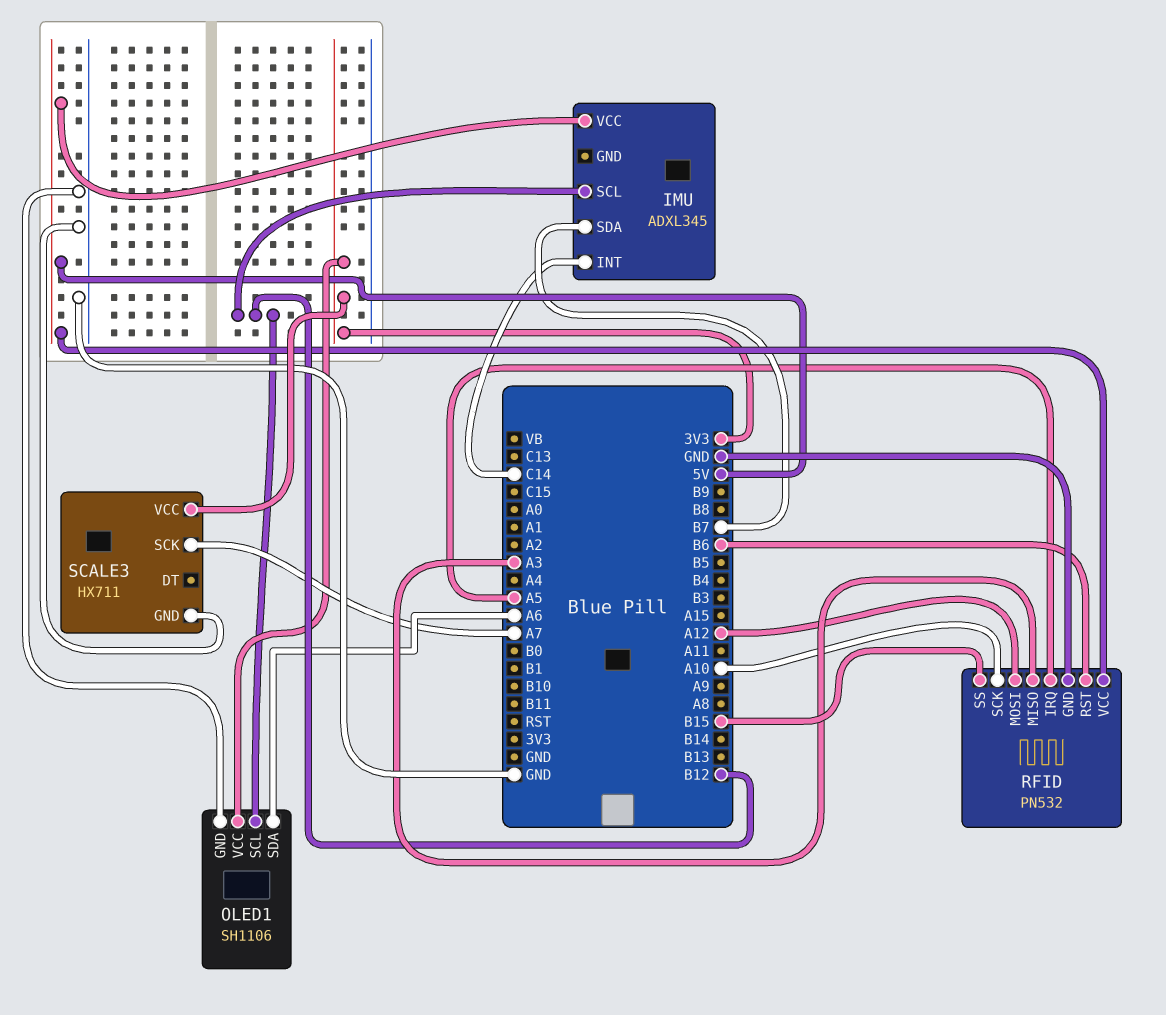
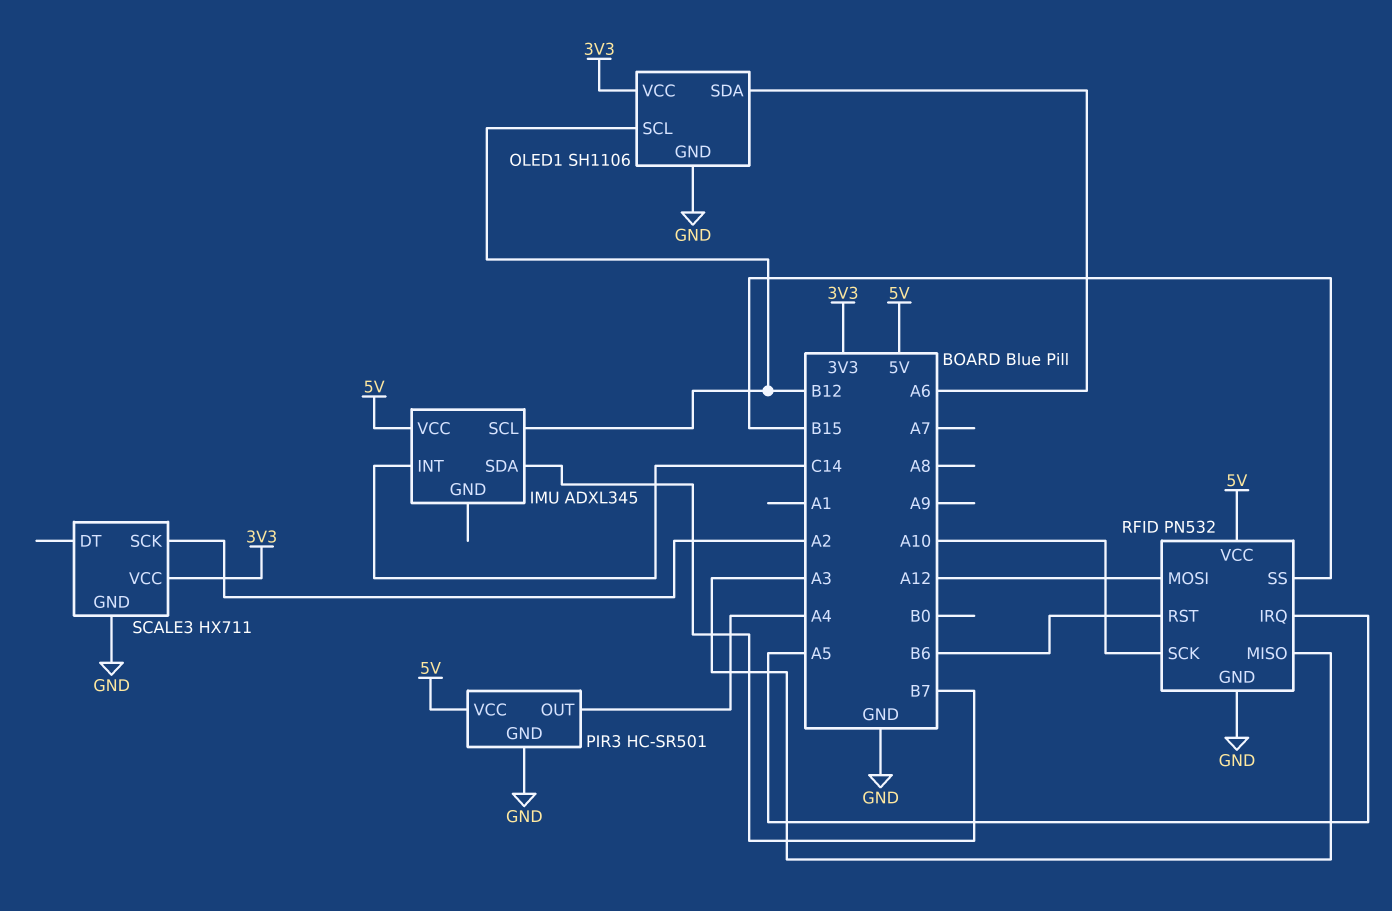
PIR3: none -> HC-SR501
PIR3 pin GND: none -> GND
PIR3 pin OUT: none -> A4
PIR3 pin VCC: none -> 5V
SCALE3 pin SCK: A7 -> A2

